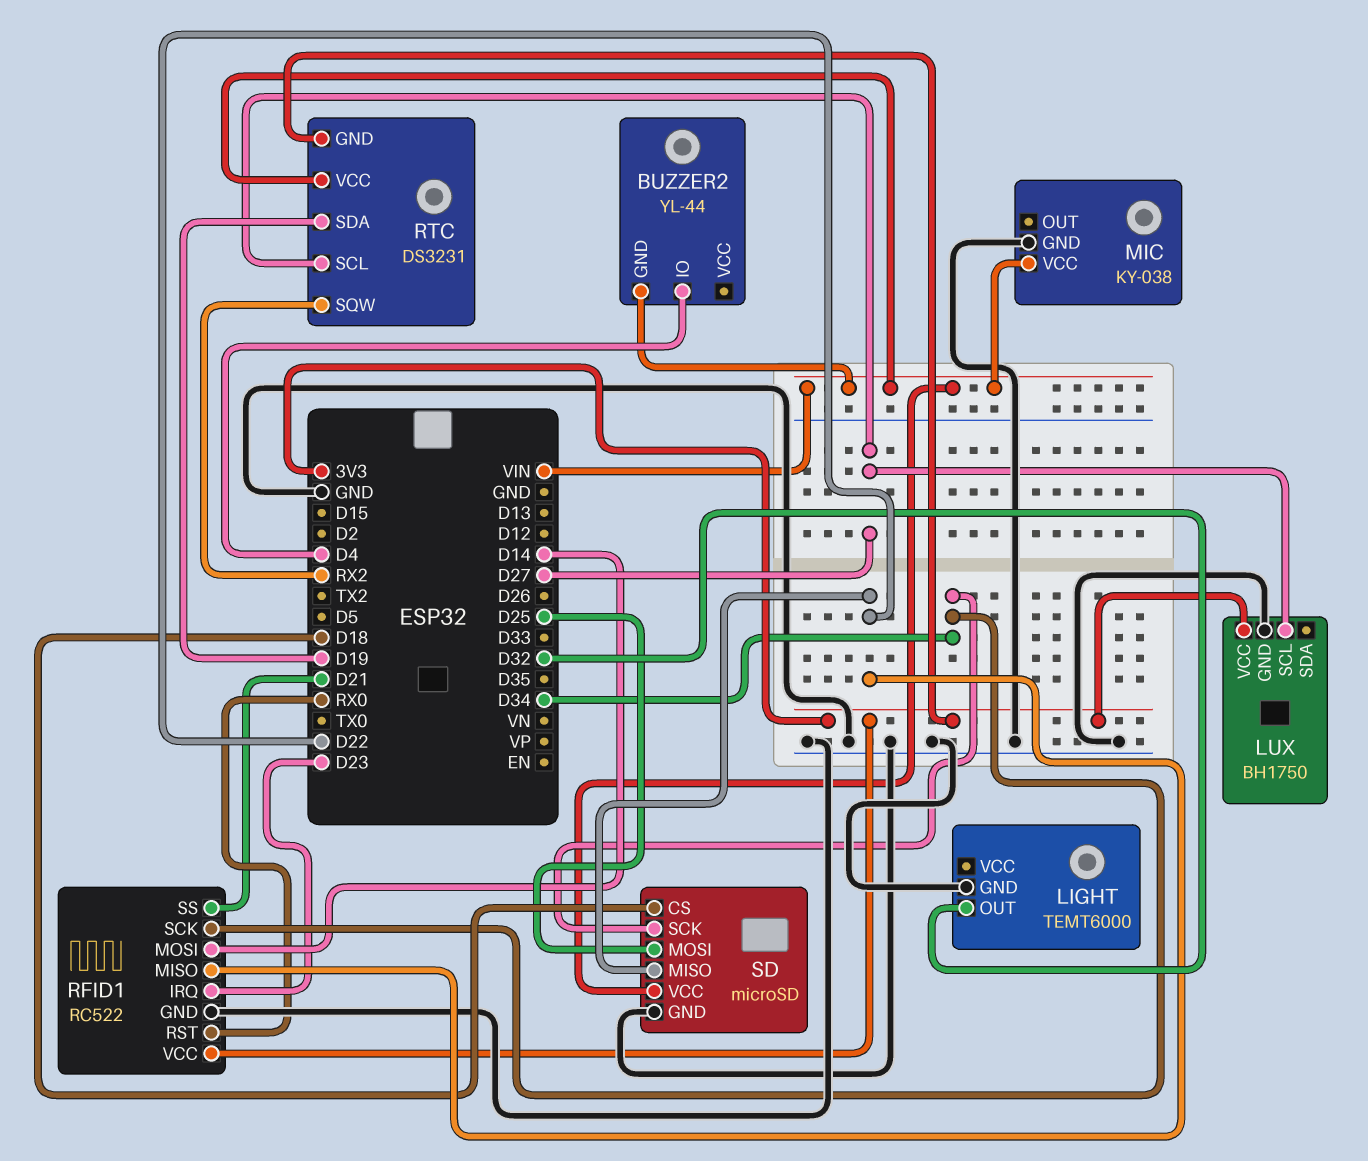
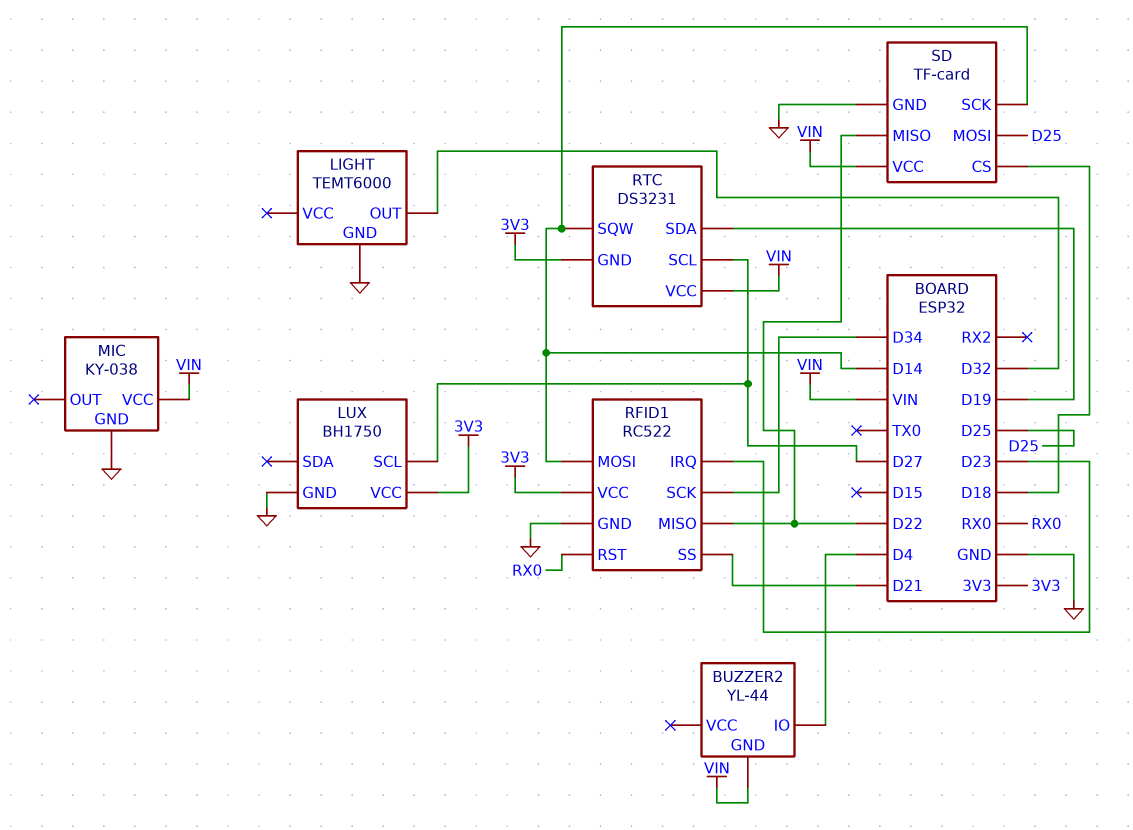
RTC pin SQW: RX2 -> D14
SD: microSD -> TF-card
SD pin SCK: D34 -> D14

